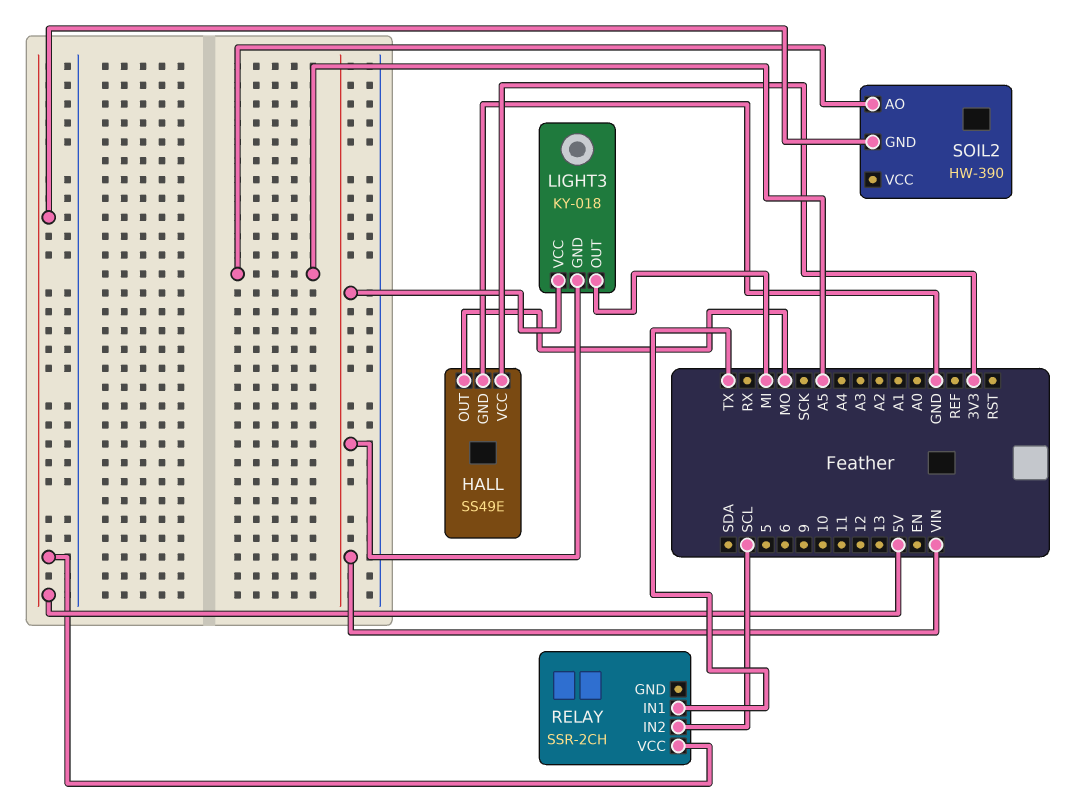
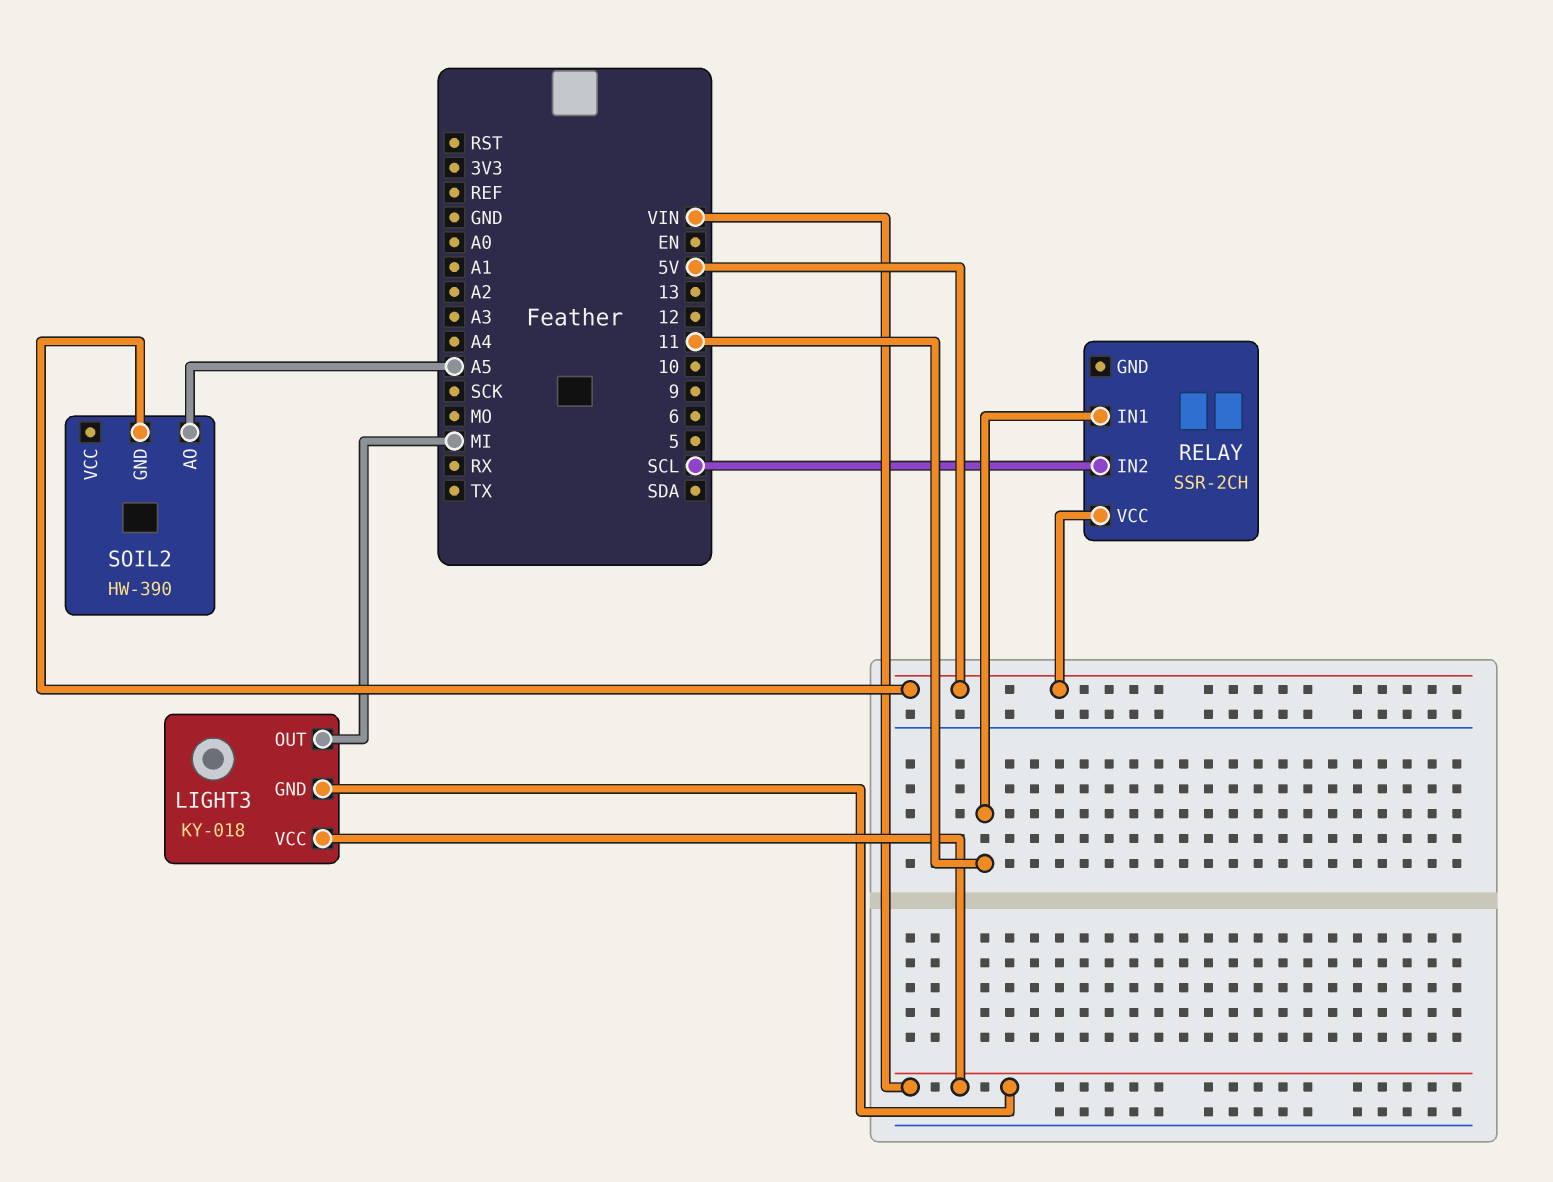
HALL: SS49E -> none
HALL pin GND: GND -> none
HALL pin OUT: MO -> none
HALL pin VCC: 3V3 -> none
RELAY pin IN1: TX -> 11

